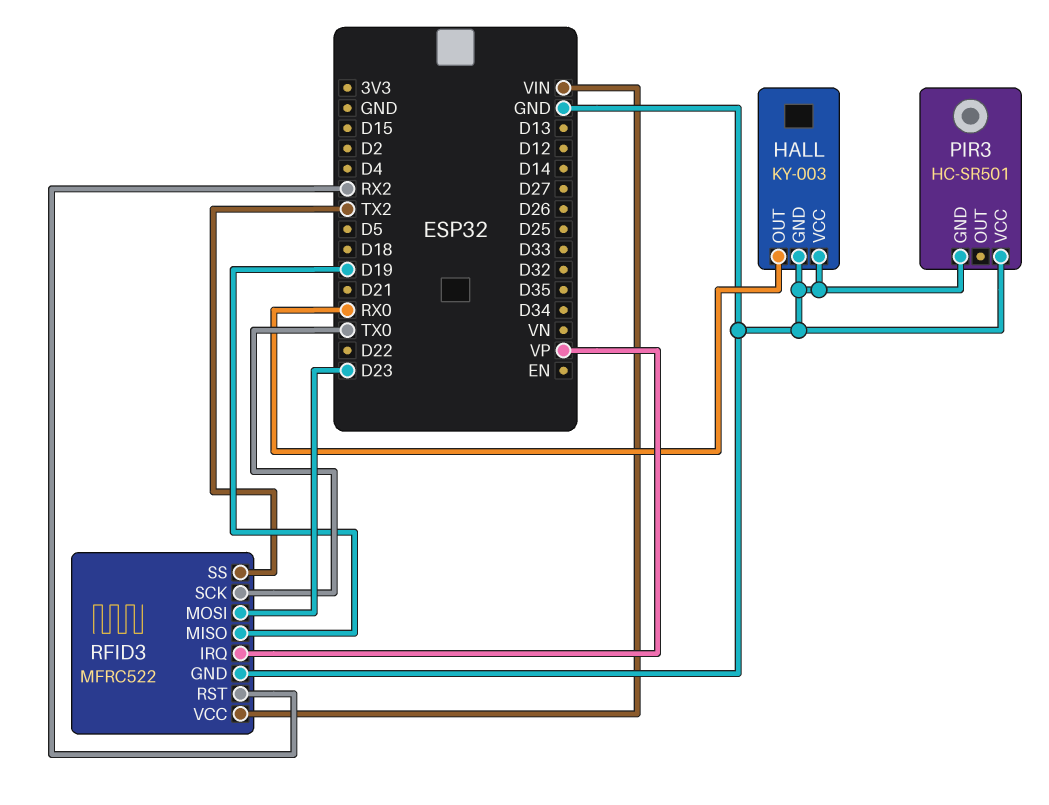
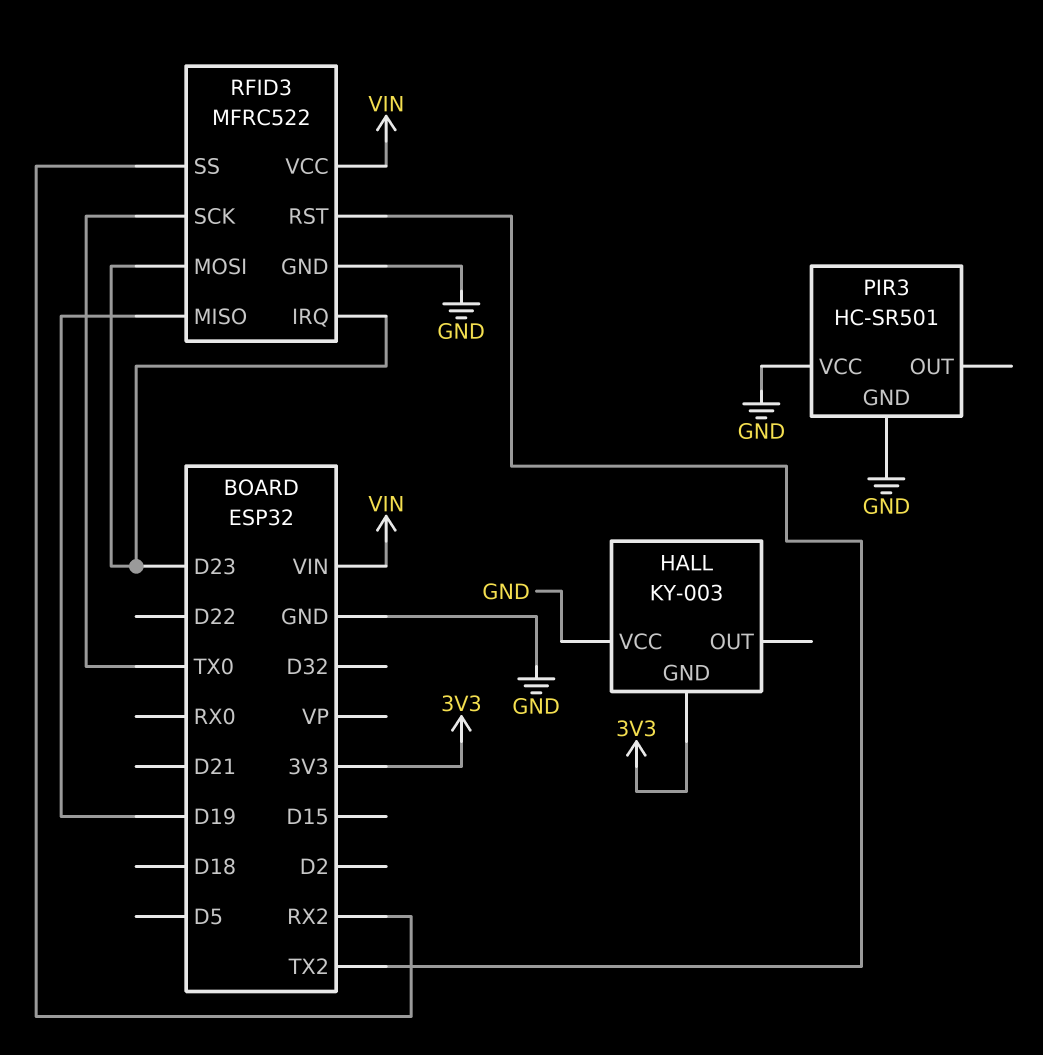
HALL pin GND: GND -> 3V3
HALL pin OUT: RX0 -> none
RFID3 pin IRQ: VP -> D23
RFID3 pin RST: RX2 -> TX2
RFID3 pin SS: TX2 -> RX2

